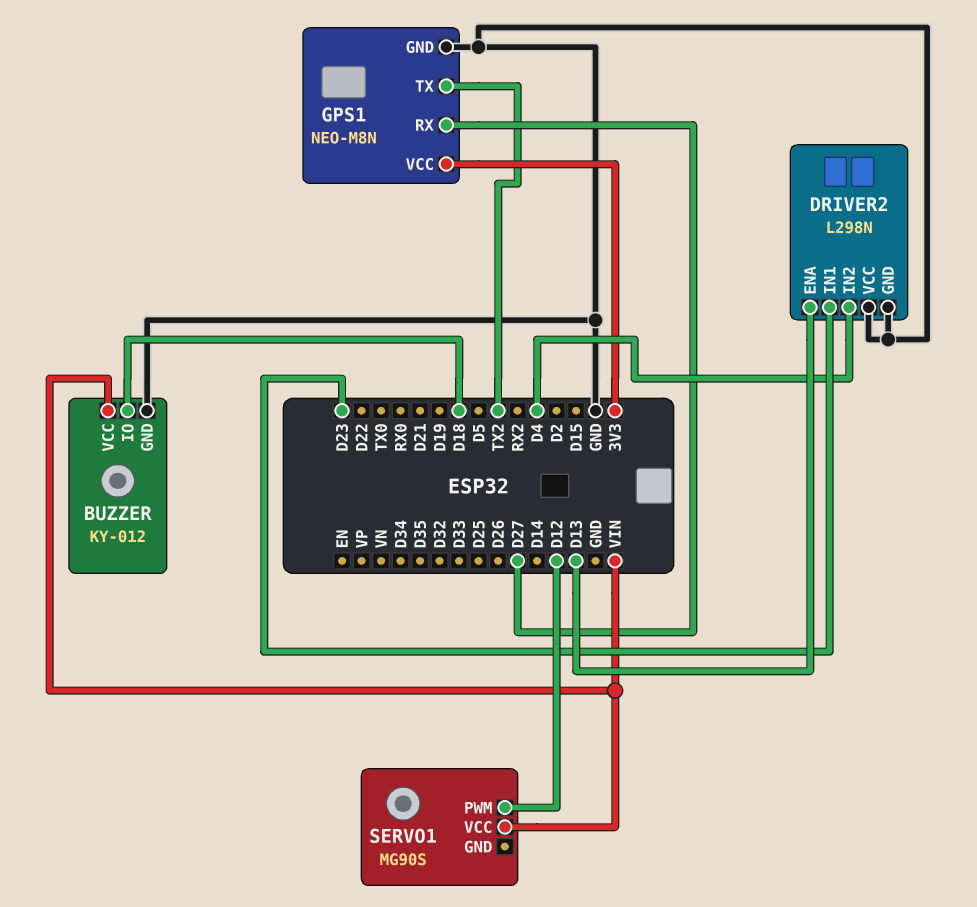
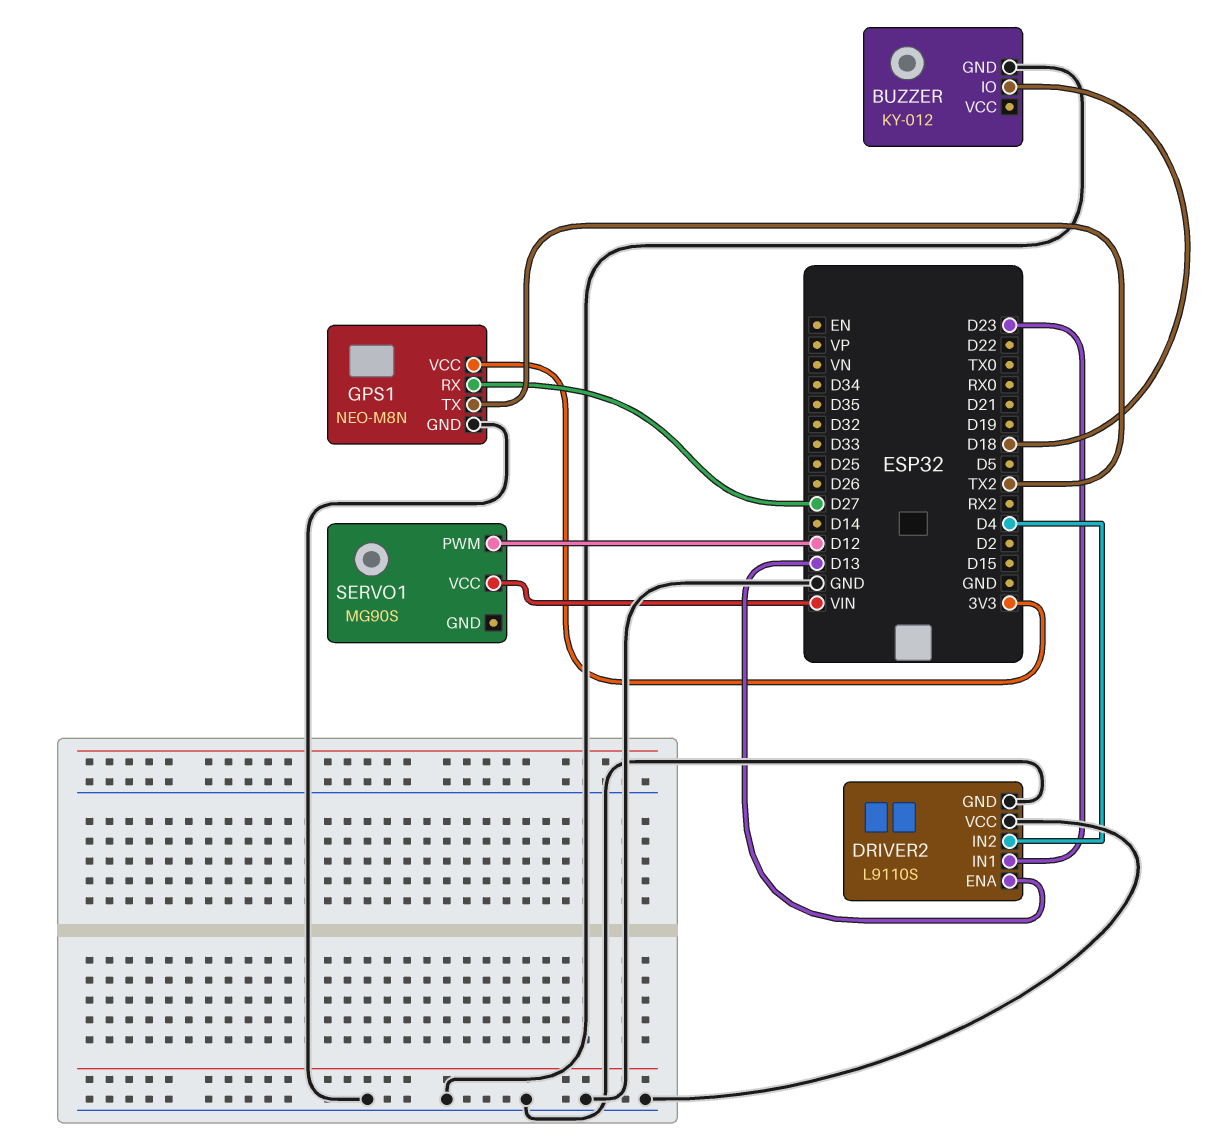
BUZZER pin VCC: VIN -> none
DRIVER2: L298N -> L9110S

